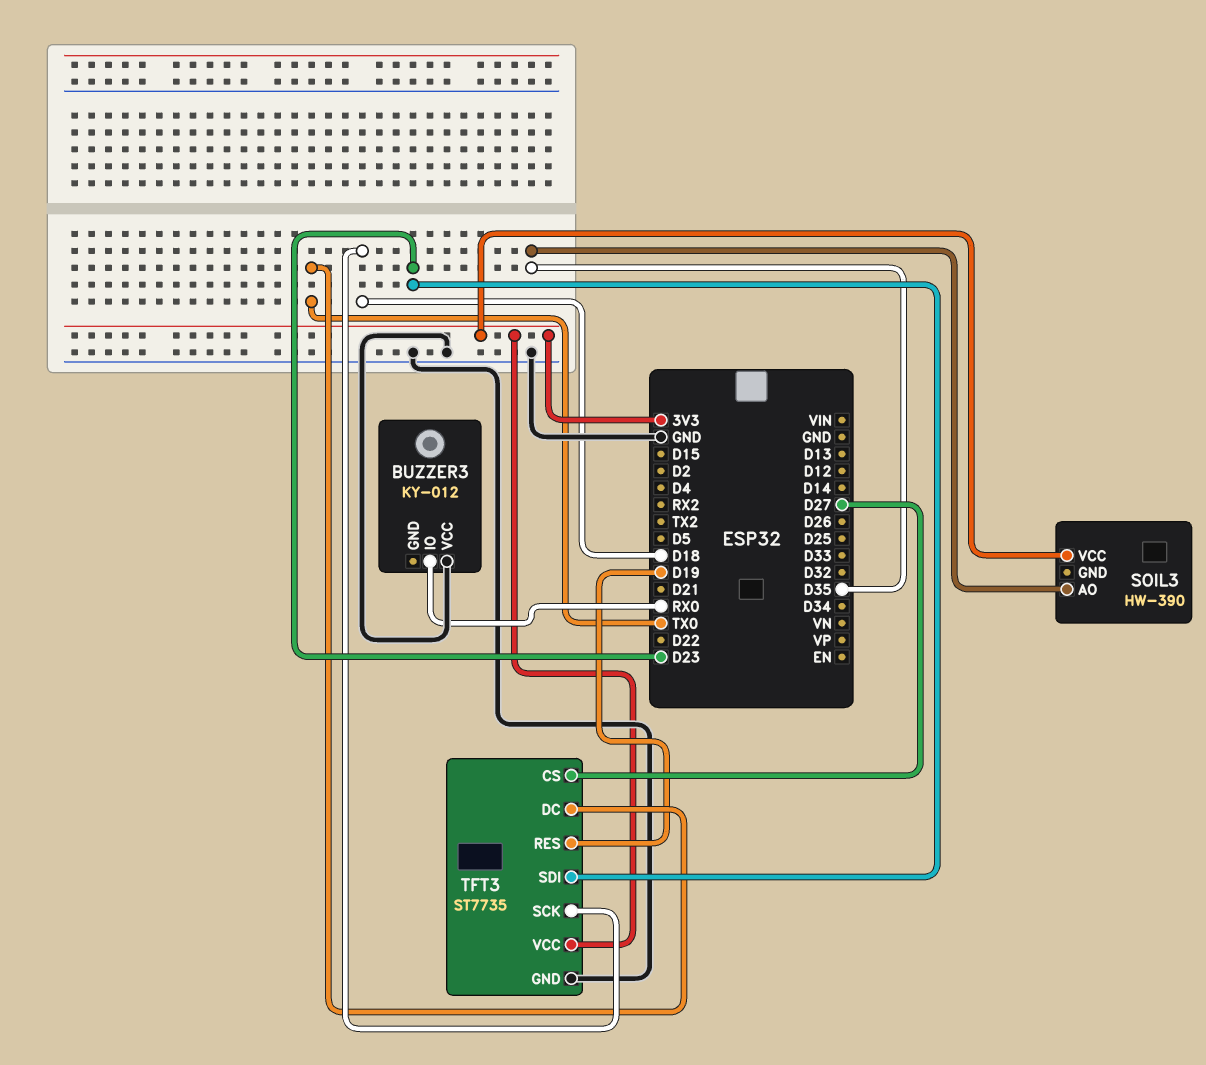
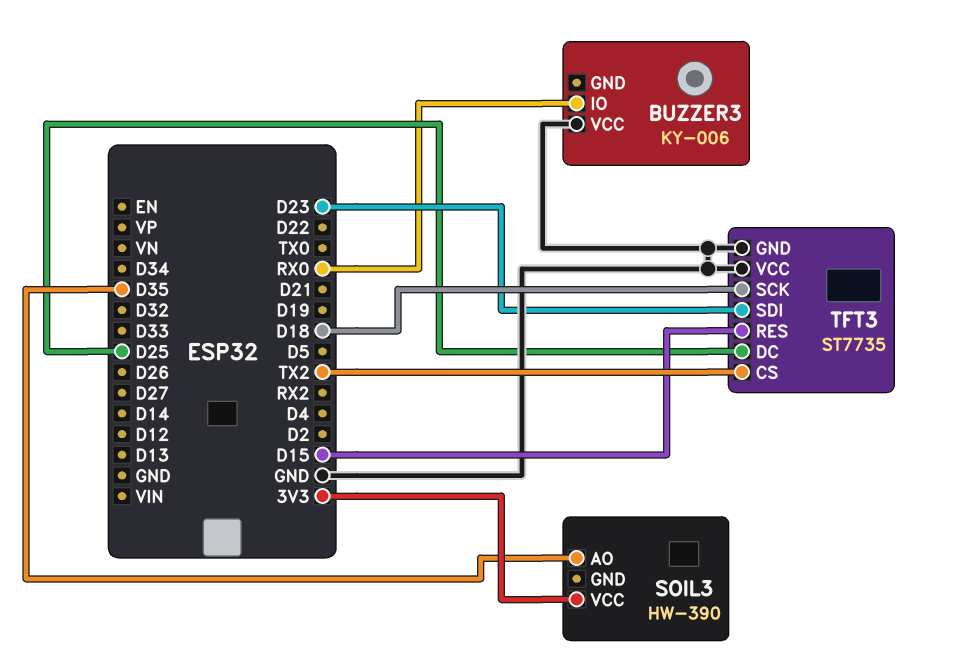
BUZZER3: KY-012 -> KY-006
TFT3 pin CS: D27 -> TX2
TFT3 pin DC: TX0 -> D25
TFT3 pin RES: D19 -> D15
TFT3 pin VCC: 3V3 -> GND

